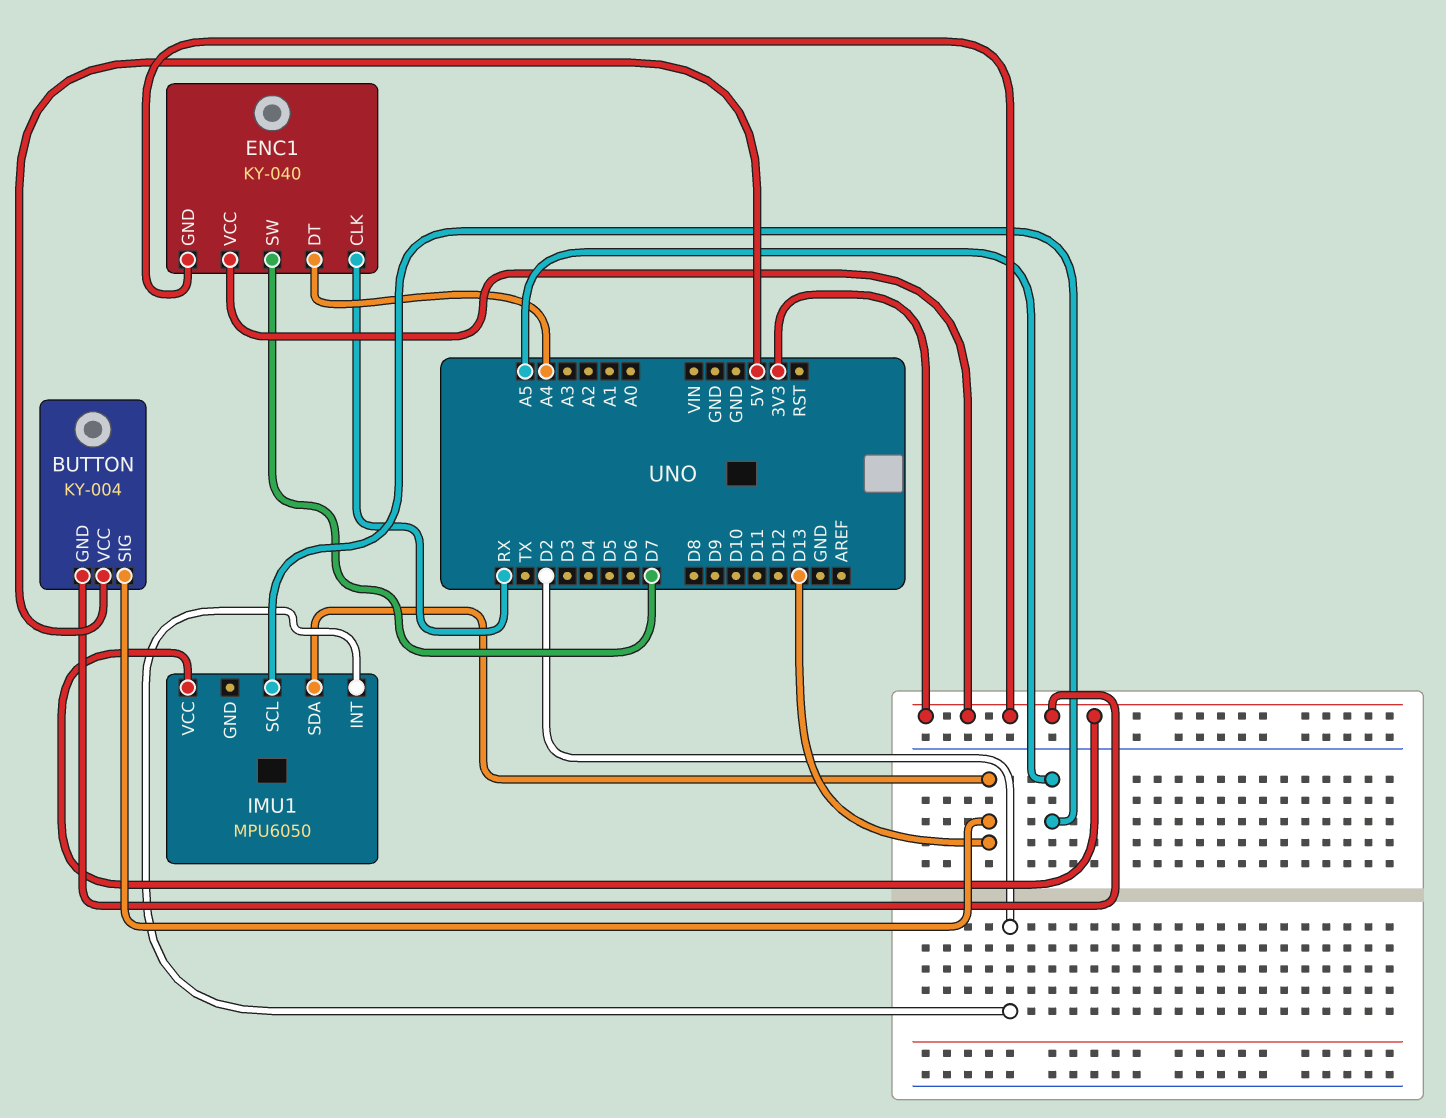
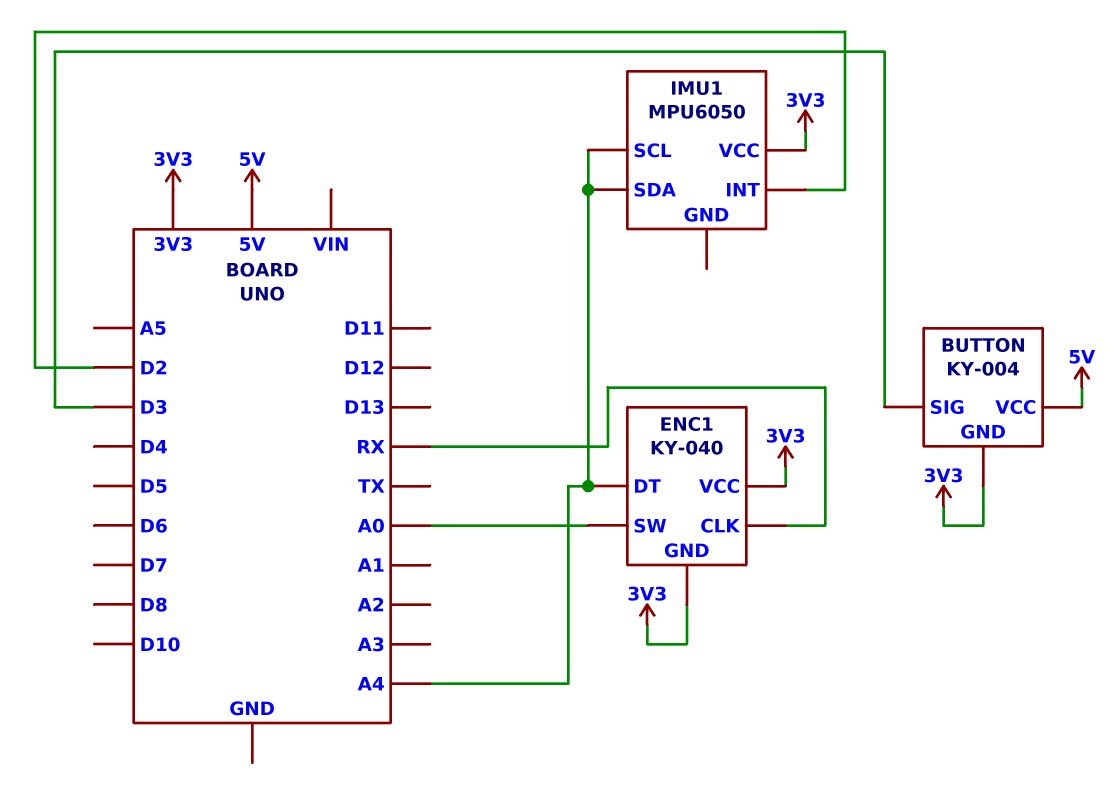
BUTTON pin SIG: D13 -> D3
ENC1 pin SW: D7 -> A0
IMU1 pin SCL: A5 -> A4
IMU1 pin SDA: D13 -> A4

